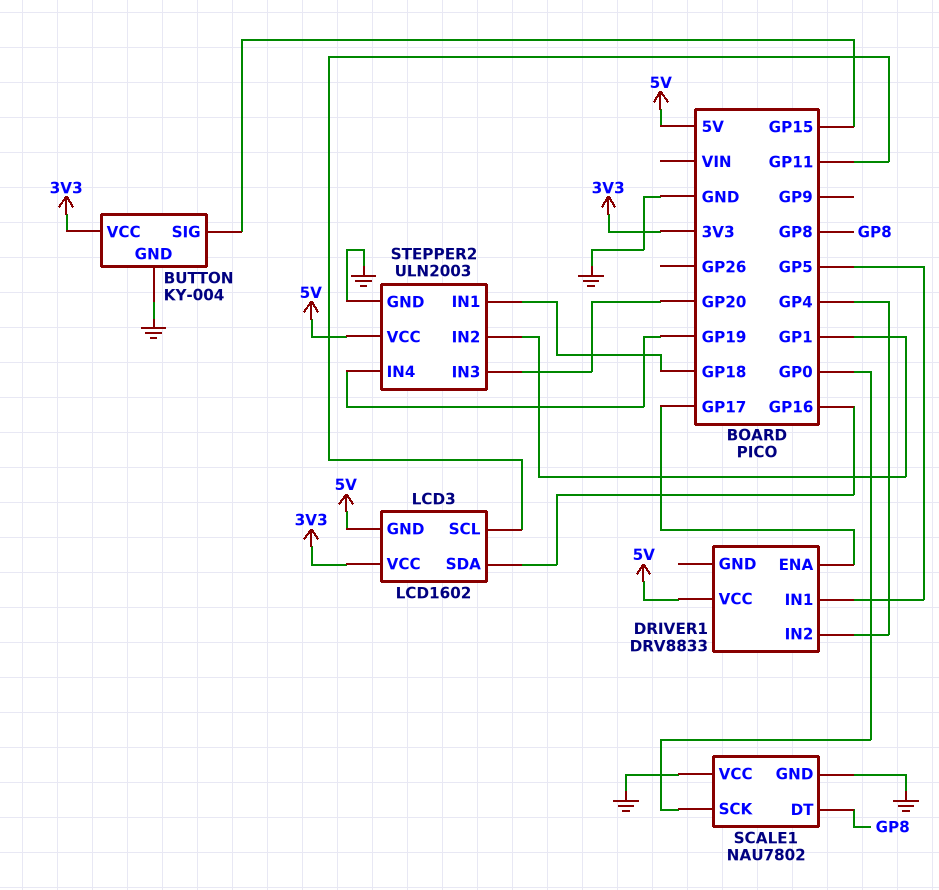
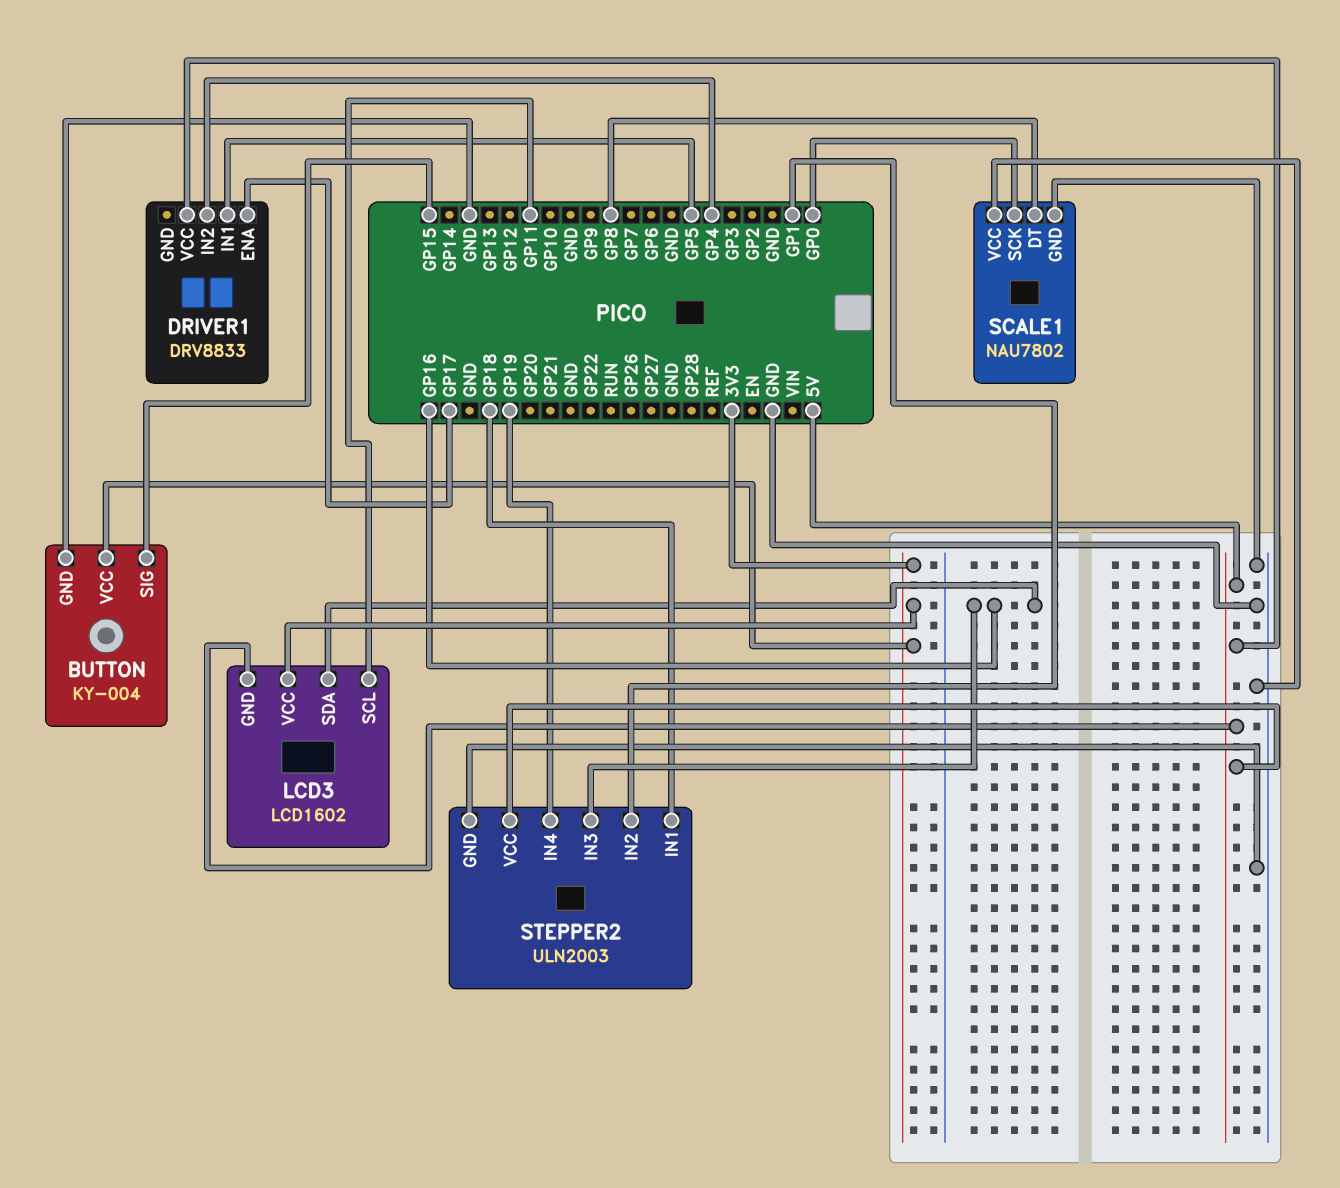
STEPPER2 pin IN3: GP20 -> GP16

